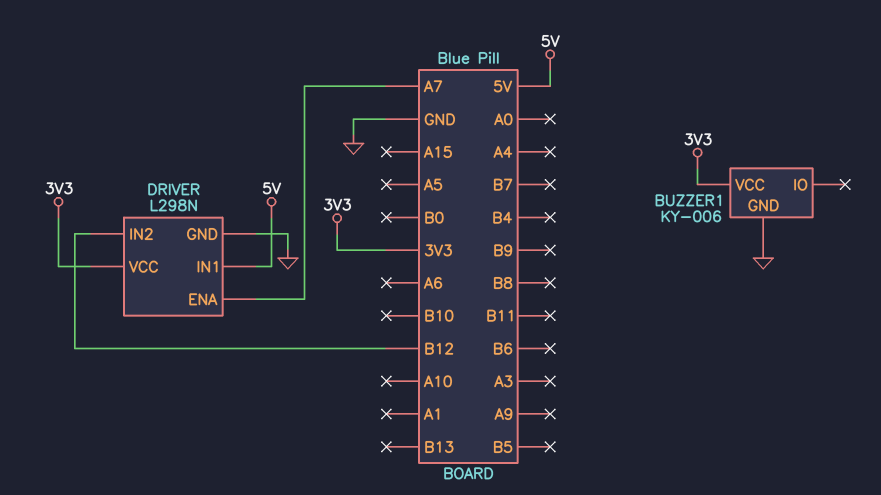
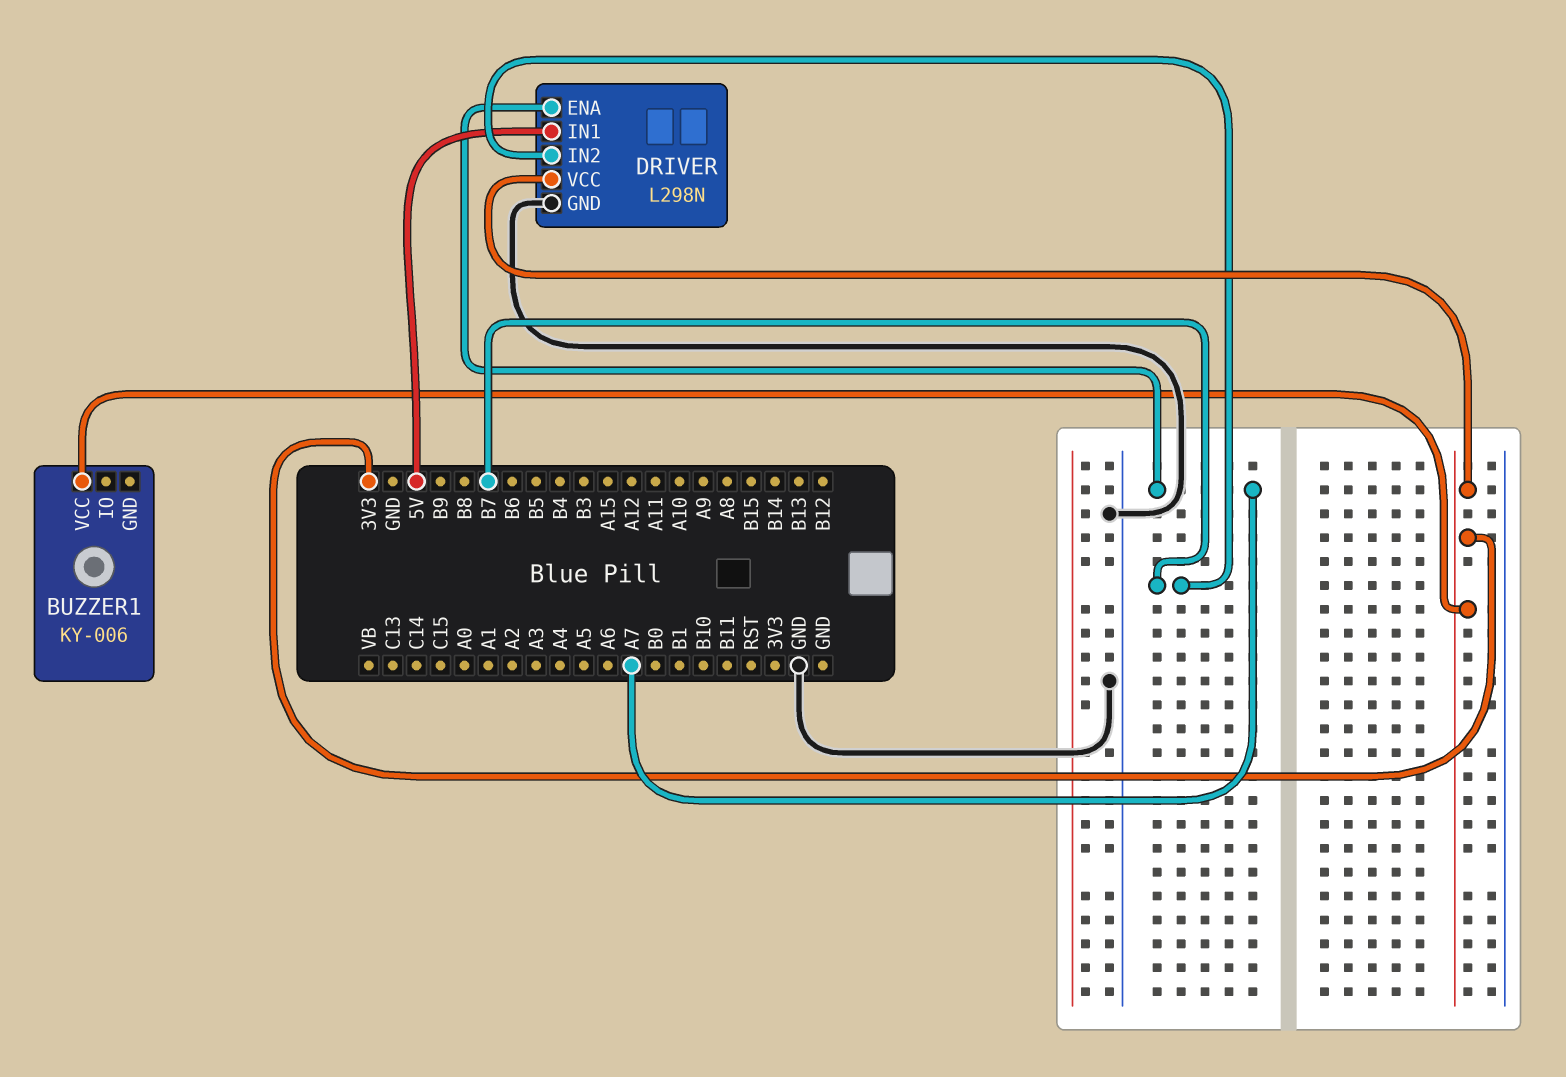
BUZZER1 pin GND: GND -> none
DRIVER pin IN2: B12 -> B7

